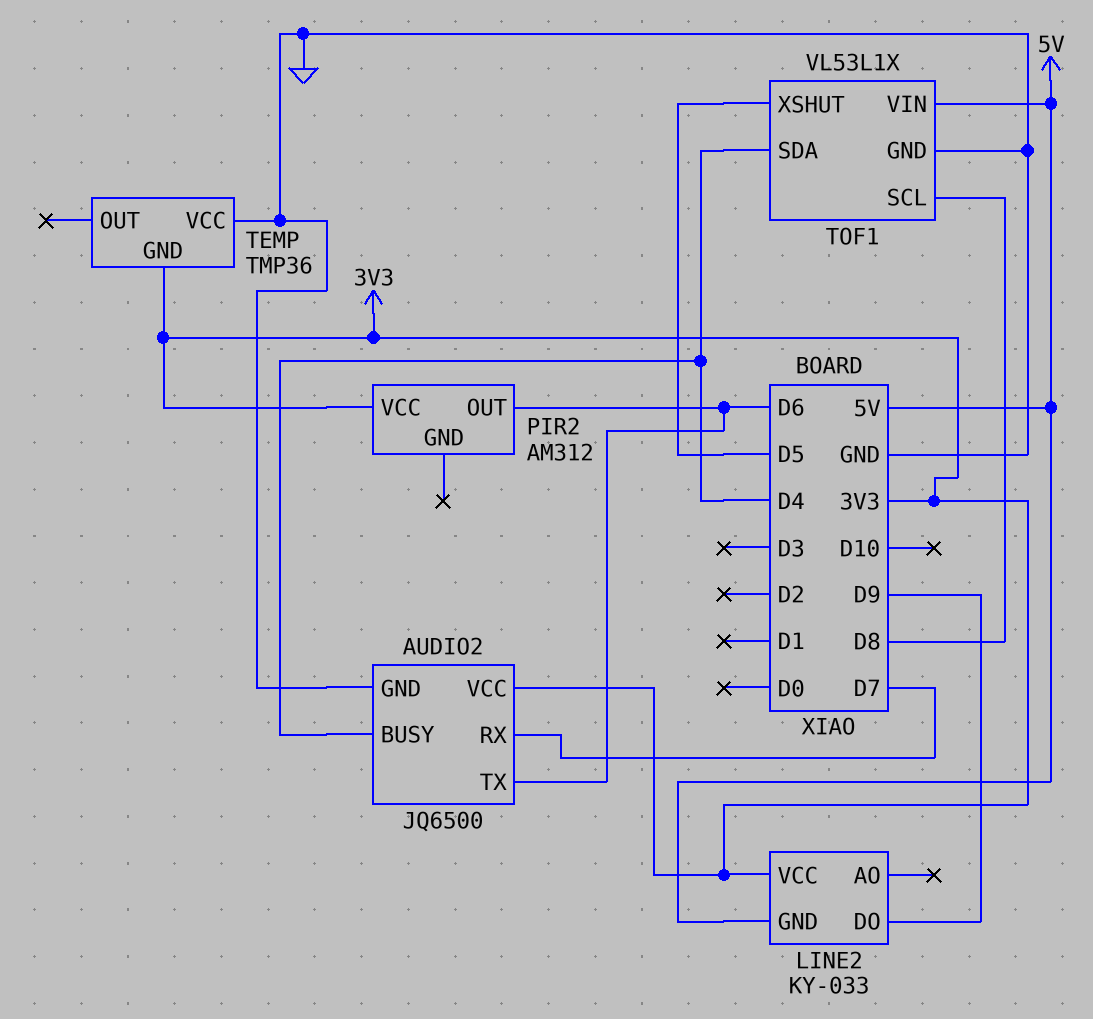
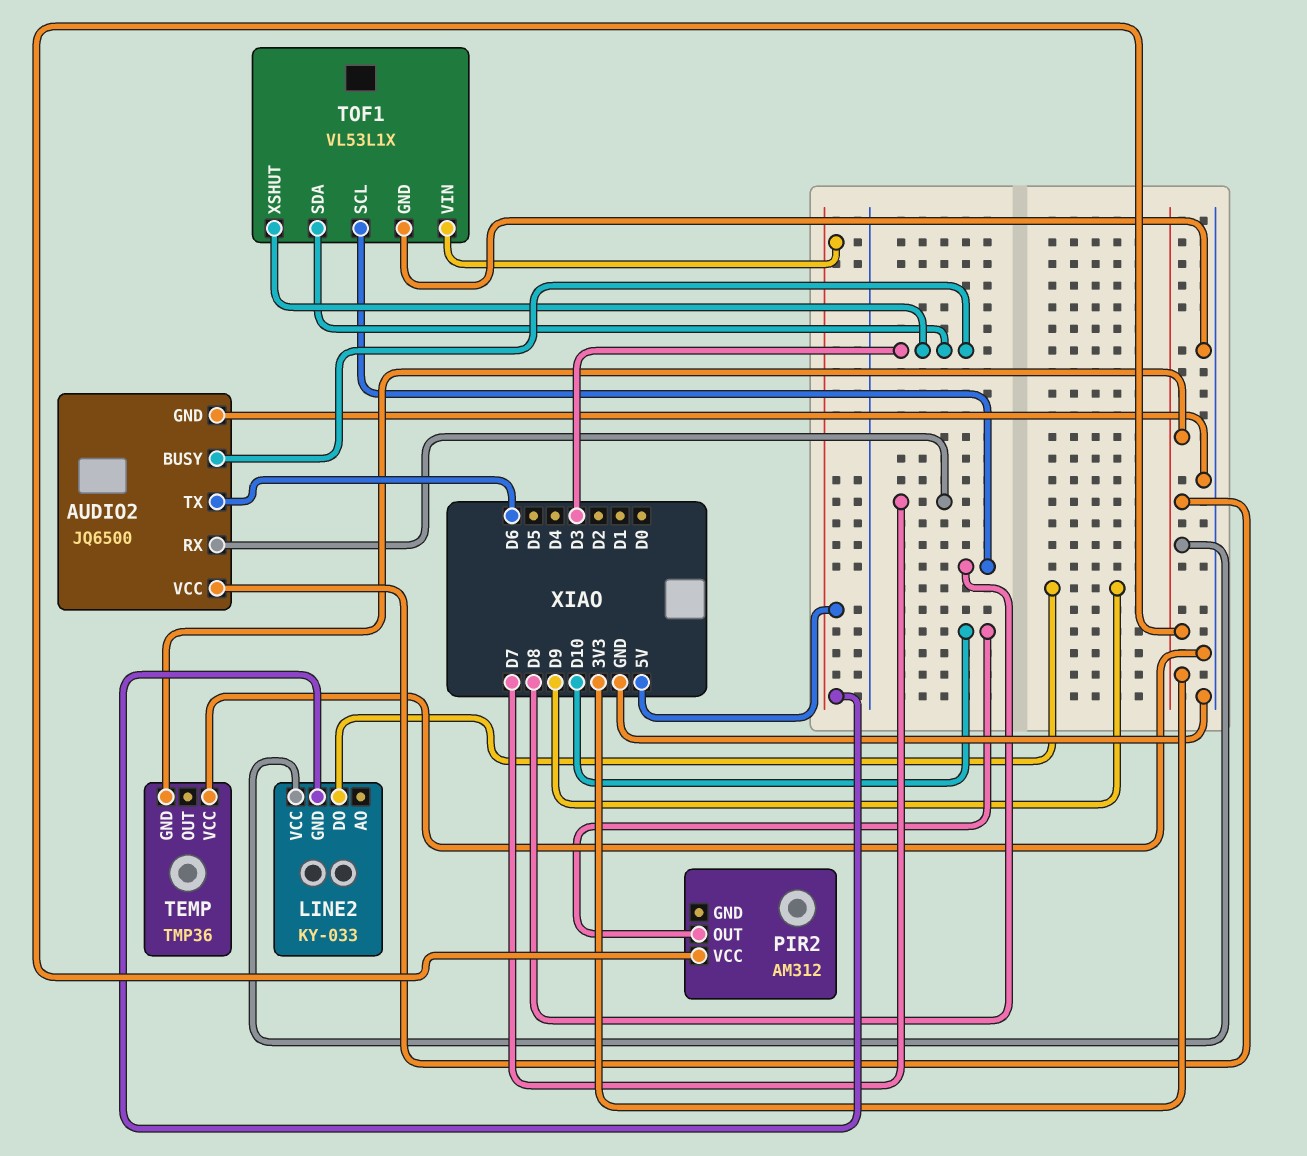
AUDIO2 pin BUSY: D4 -> D3
PIR2 pin OUT: D6 -> D10
TOF1 pin SDA: D4 -> D3
TOF1 pin XSHUT: D5 -> D3

